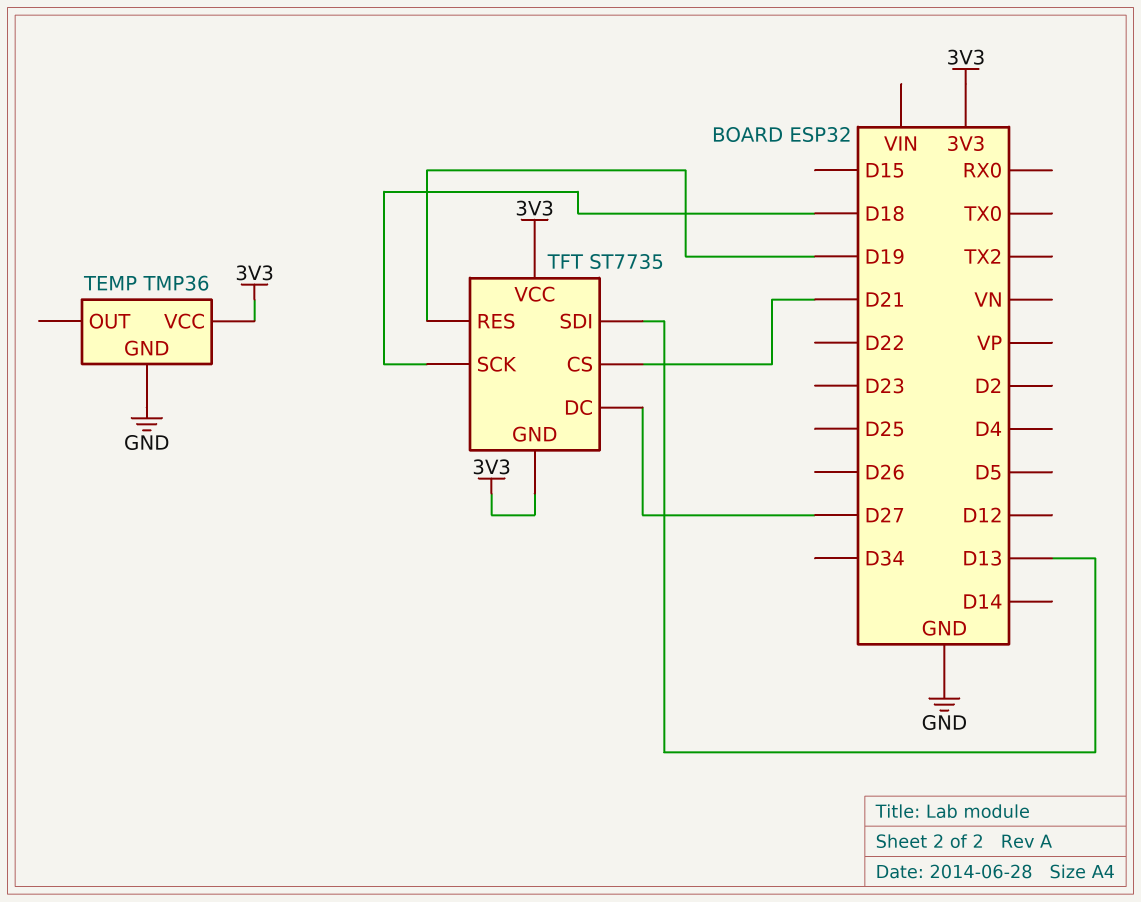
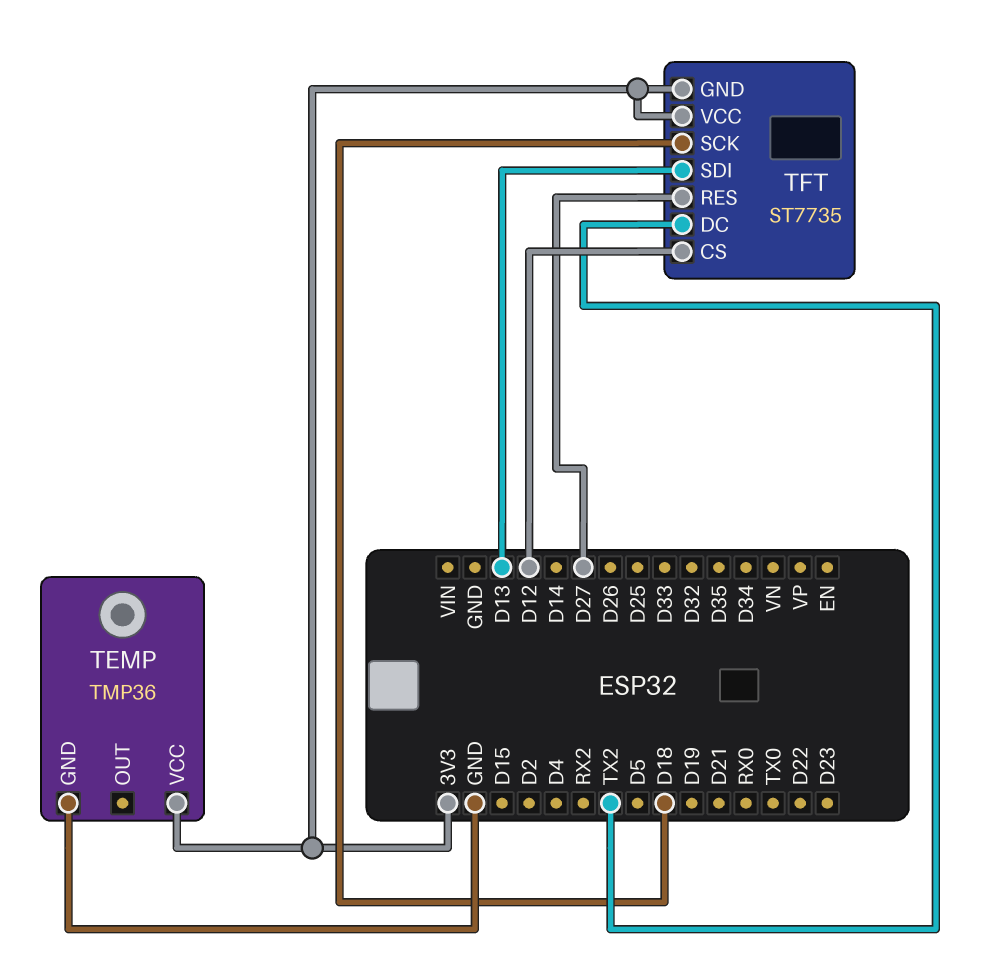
TFT pin CS: D21 -> D12
TFT pin DC: D27 -> TX2
TFT pin RES: D19 -> D27

